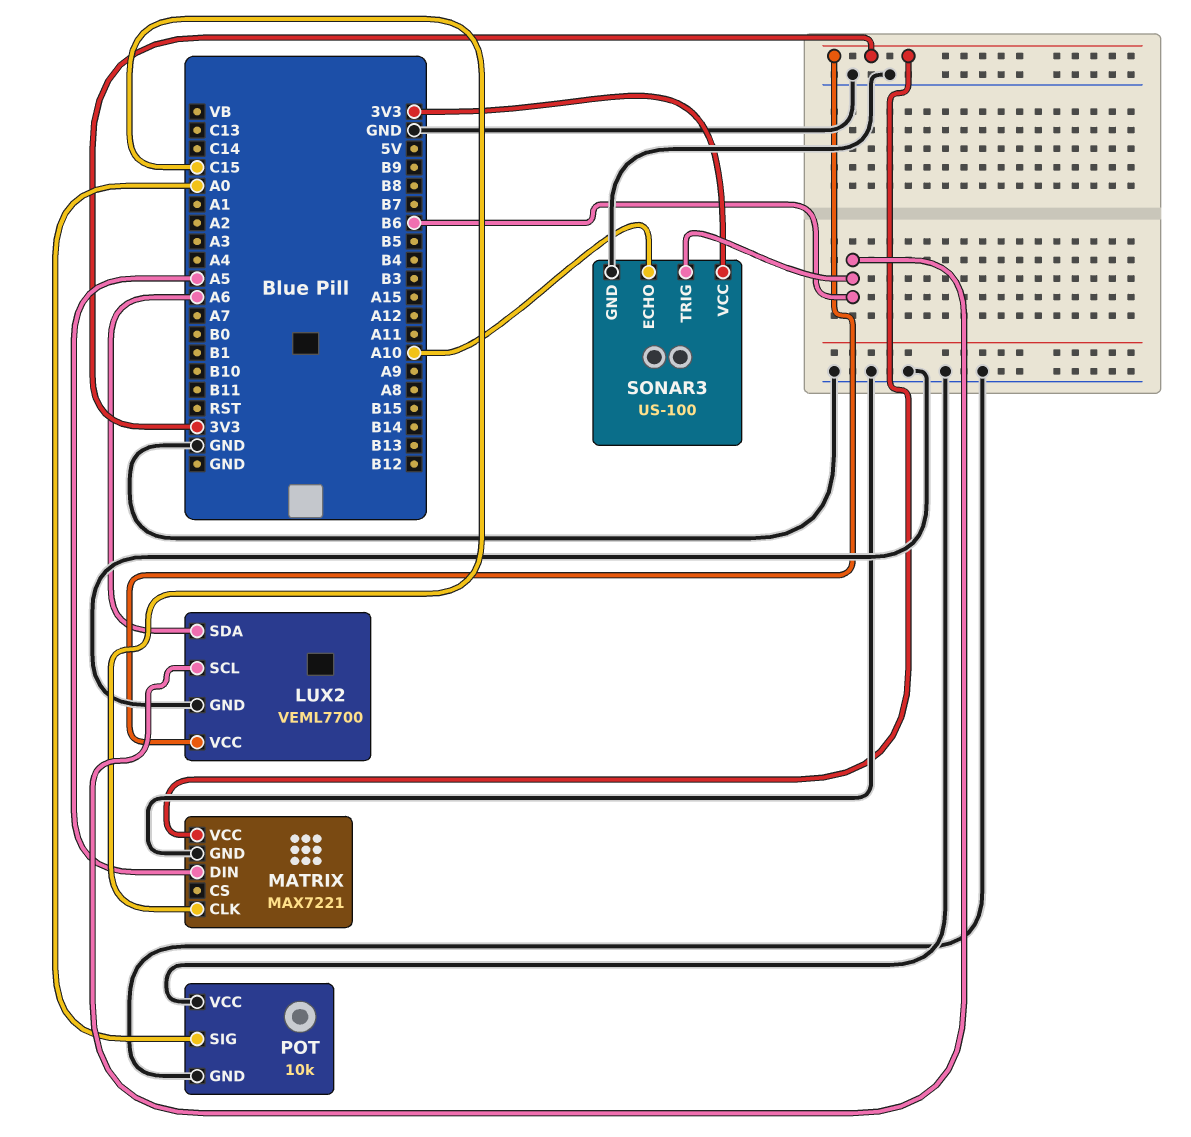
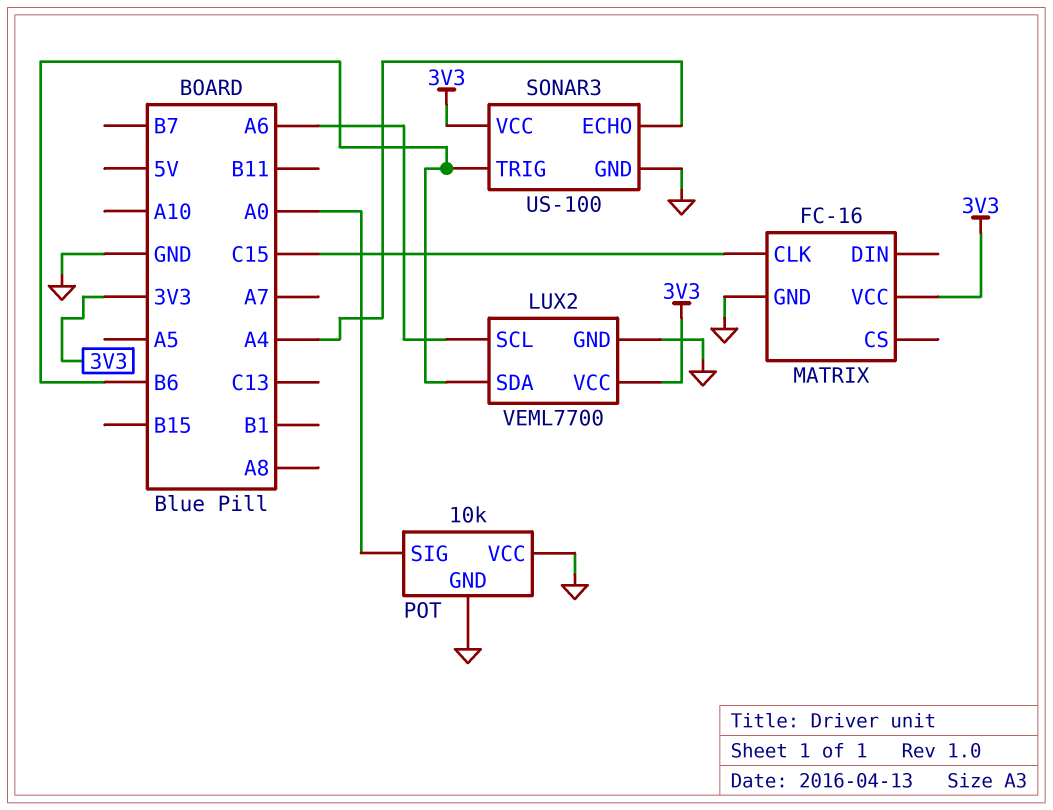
LUX2 pin SCL: B6 -> A6
LUX2 pin SDA: A6 -> B6
MATRIX: MAX7221 -> FC-16
MATRIX pin DIN: A5 -> none
SONAR3 pin ECHO: A10 -> A4

